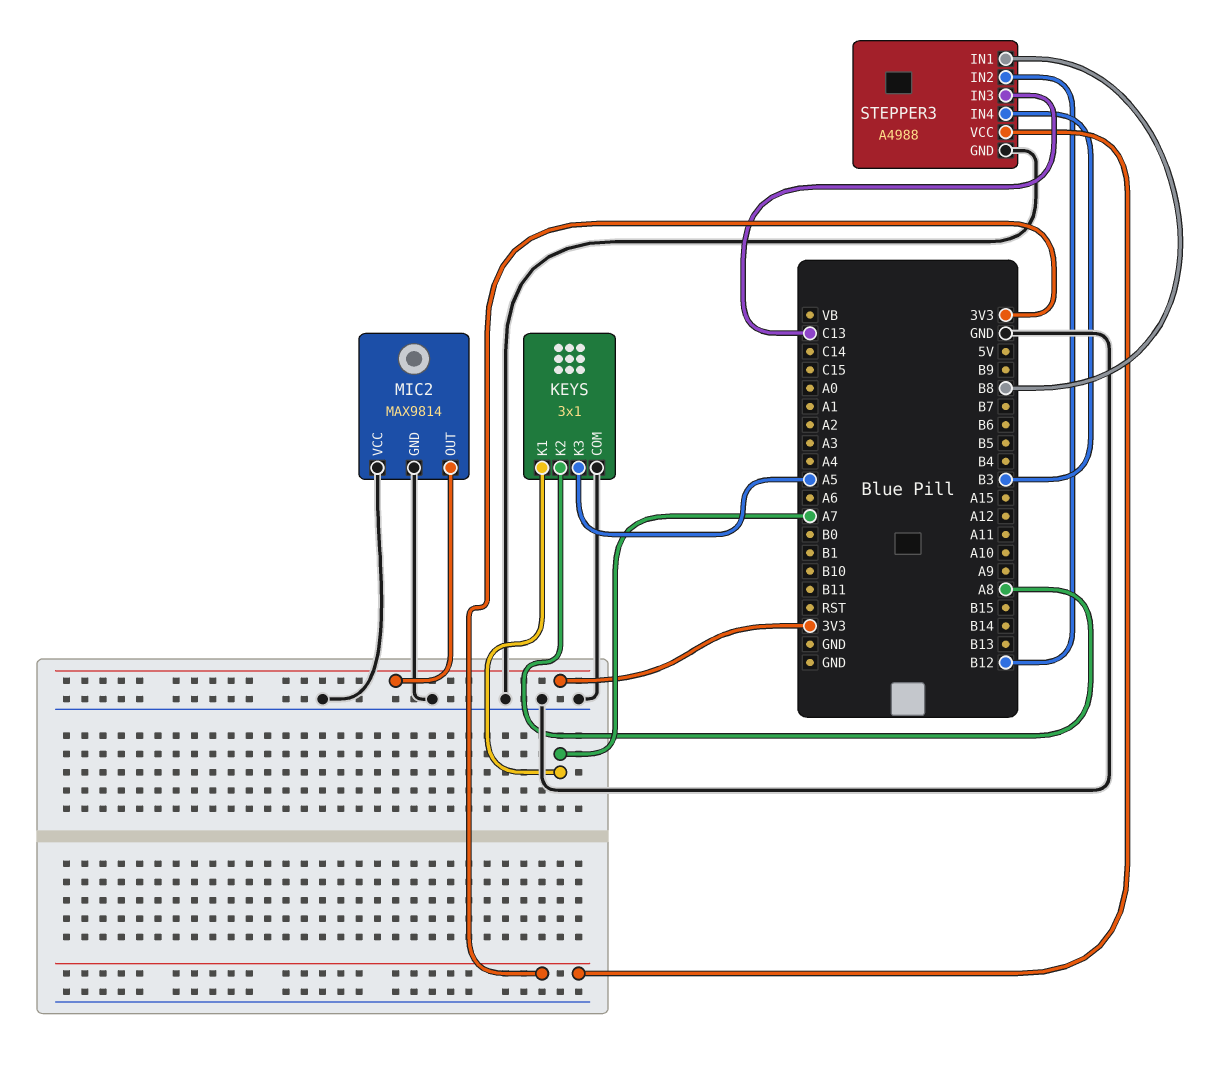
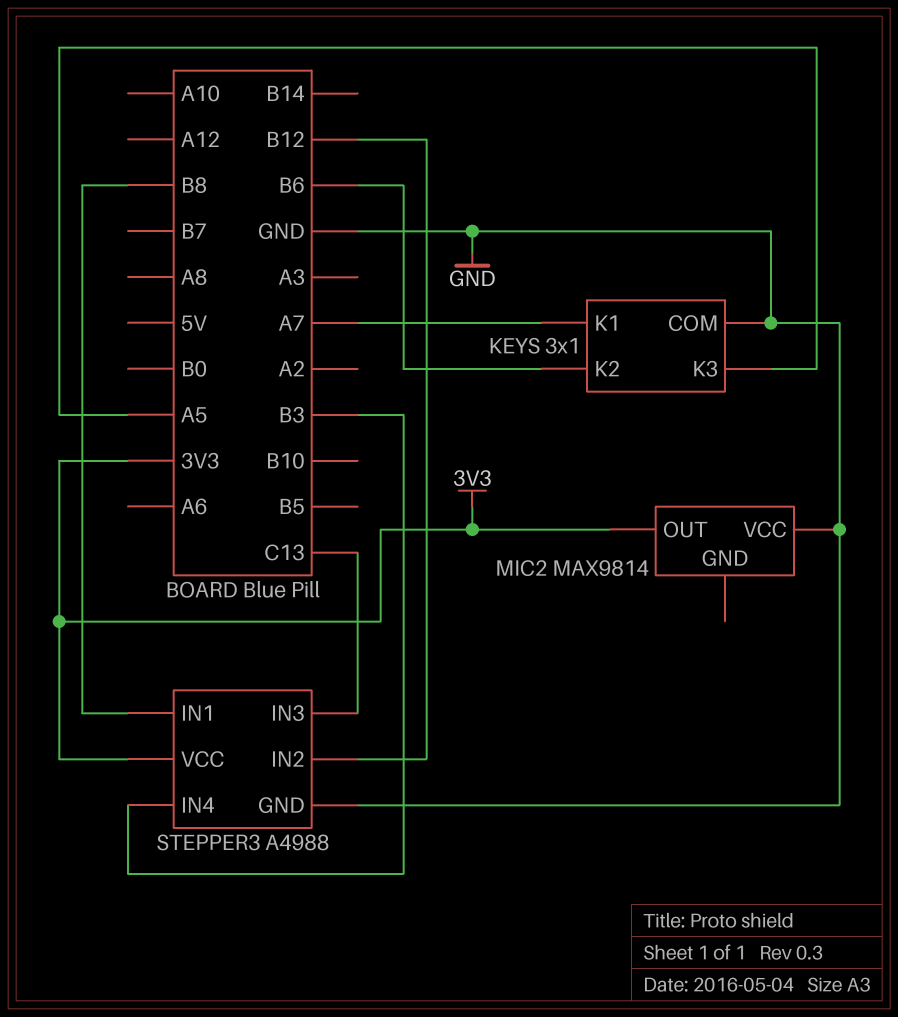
KEYS pin K2: A8 -> B6
MIC2 pin GND: GND -> none

